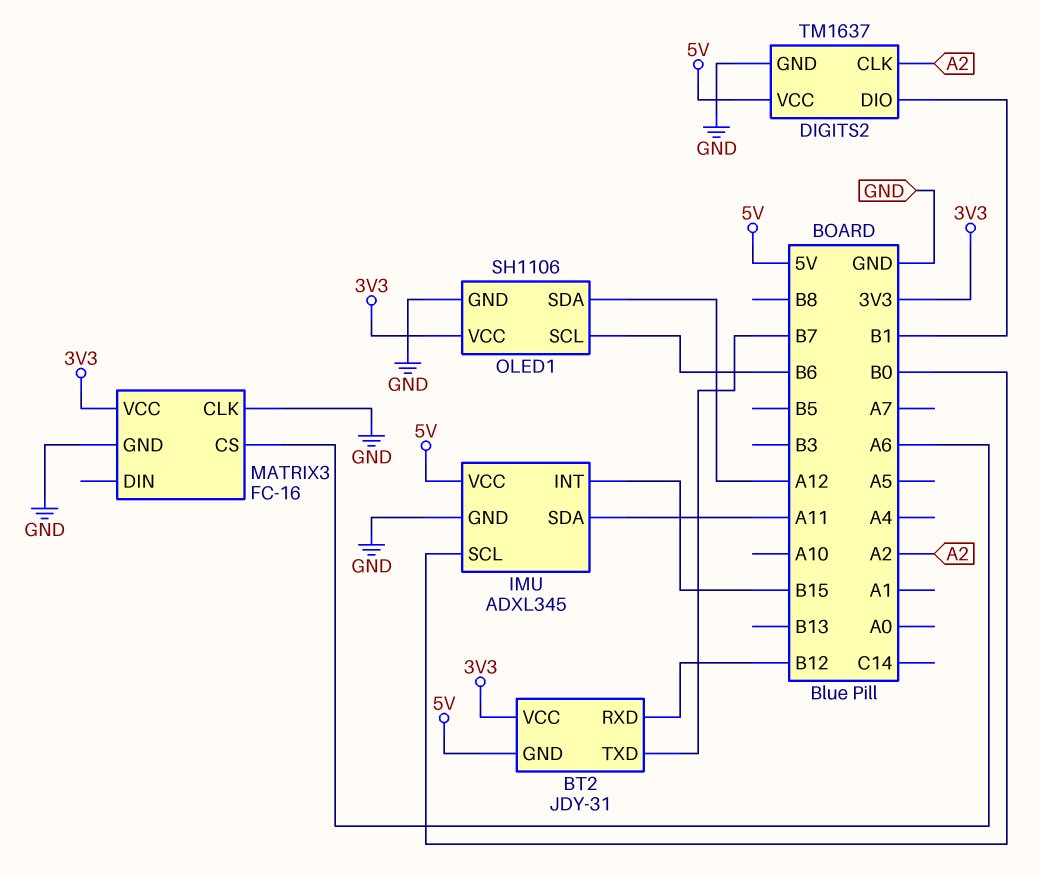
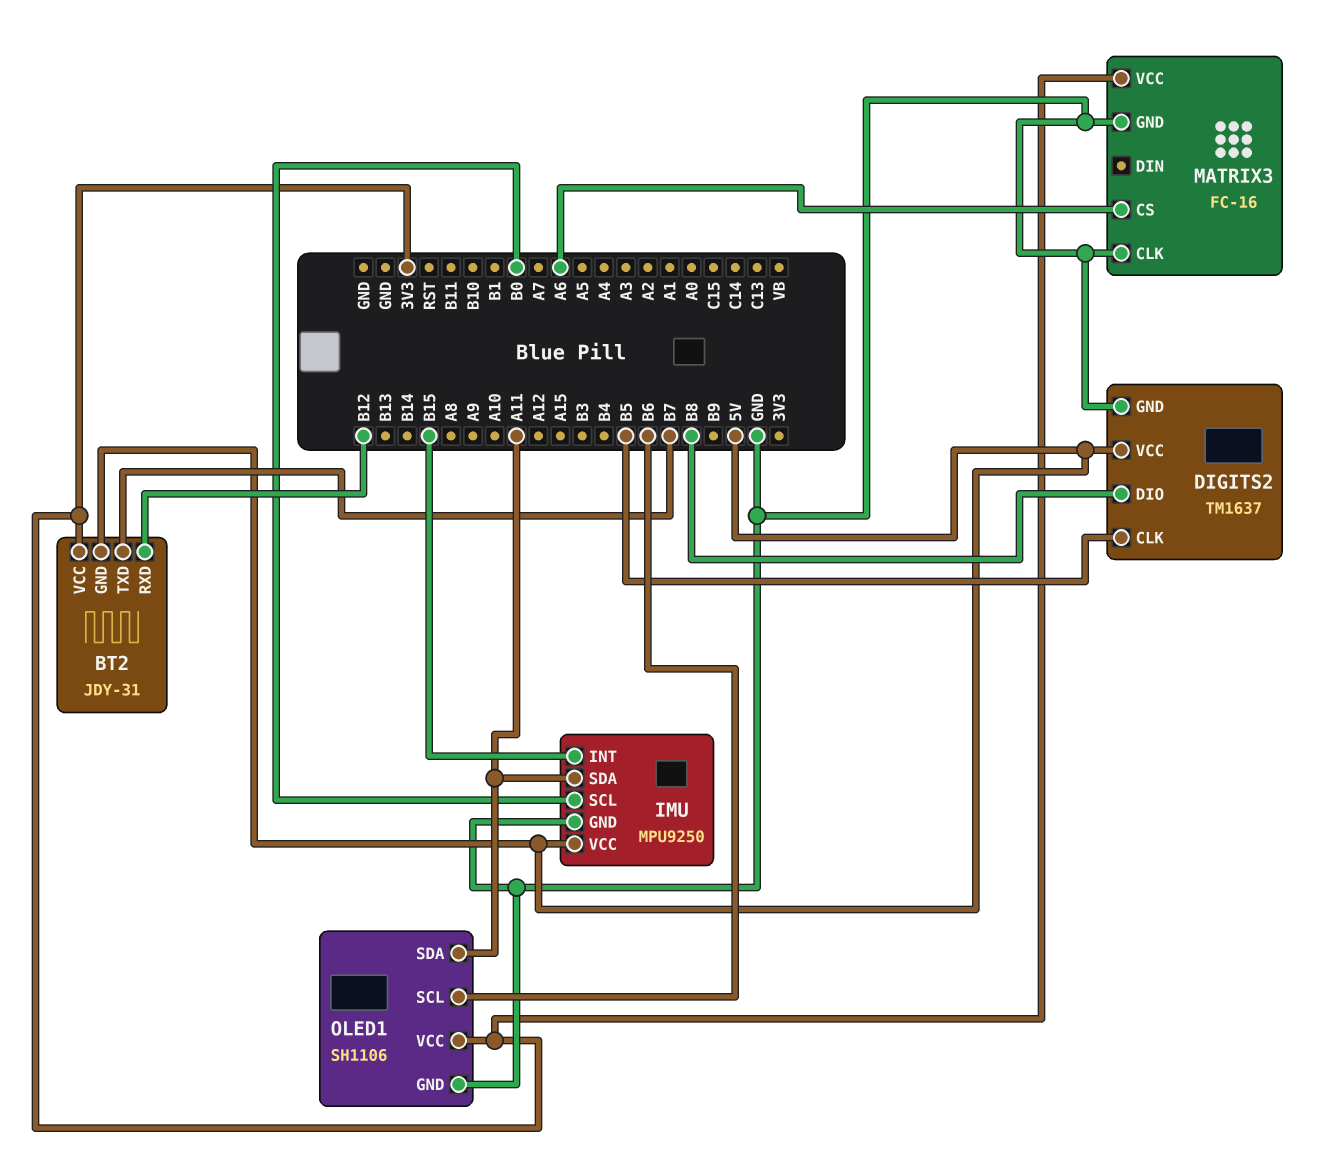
DIGITS2 pin CLK: A2 -> B5
DIGITS2 pin DIO: B1 -> B8
IMU: ADXL345 -> MPU9250
OLED1 pin SDA: A12 -> A11

